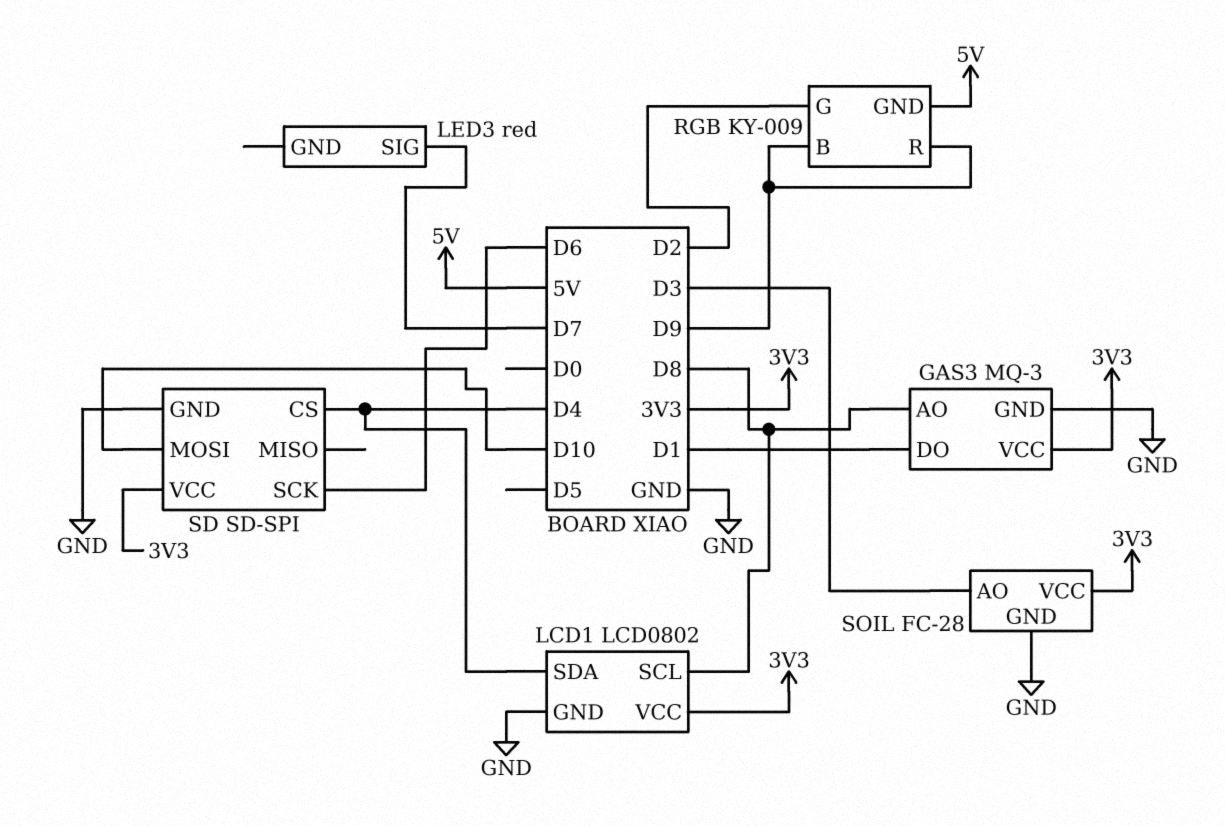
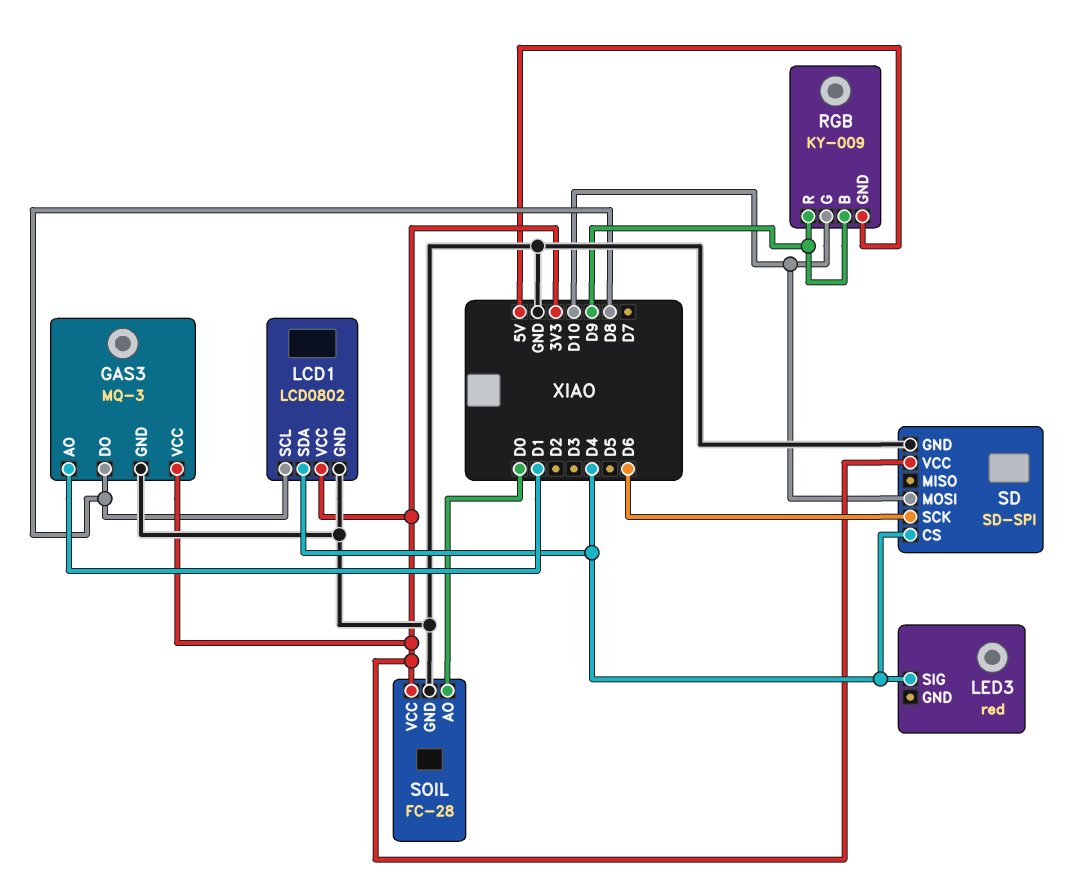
GAS3 pin AO: D8 -> D1
GAS3 pin DO: D1 -> D8
LED3 pin SIG: D7 -> D4
RGB pin G: D2 -> D10
SOIL pin AO: D3 -> D0

